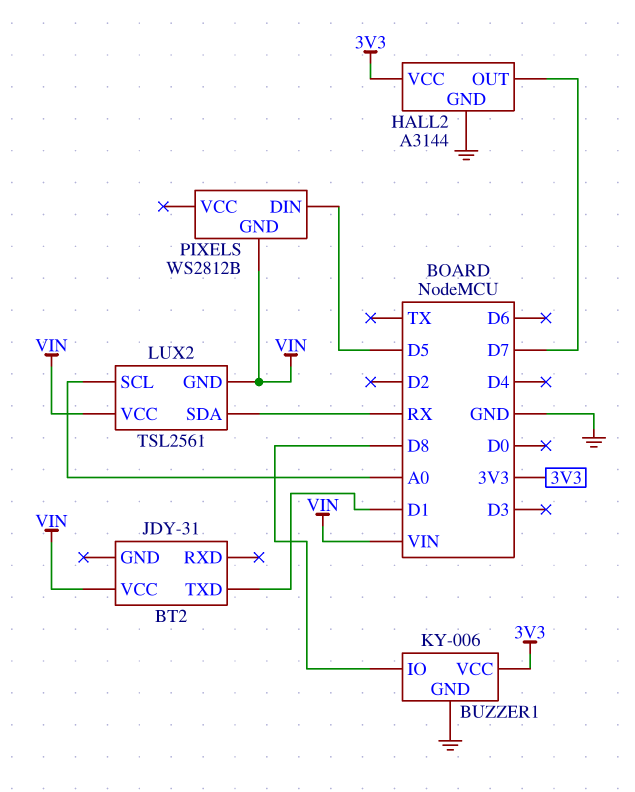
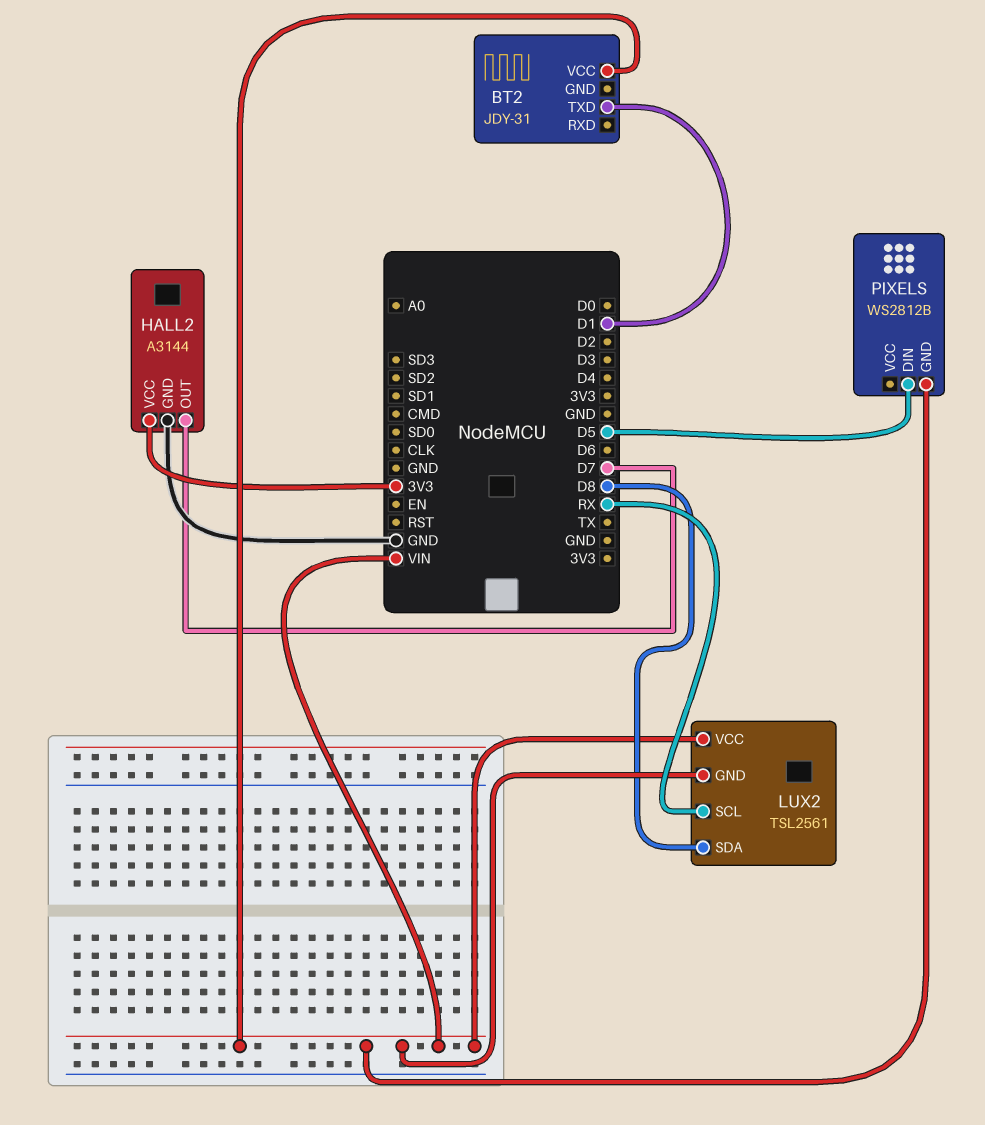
BUZZER1: KY-006 -> none
BUZZER1 pin GND: GND -> none
BUZZER1 pin IO: D8 -> none
BUZZER1 pin VCC: 3V3 -> none
LUX2 pin SCL: A0 -> RX
LUX2 pin SDA: RX -> D8

